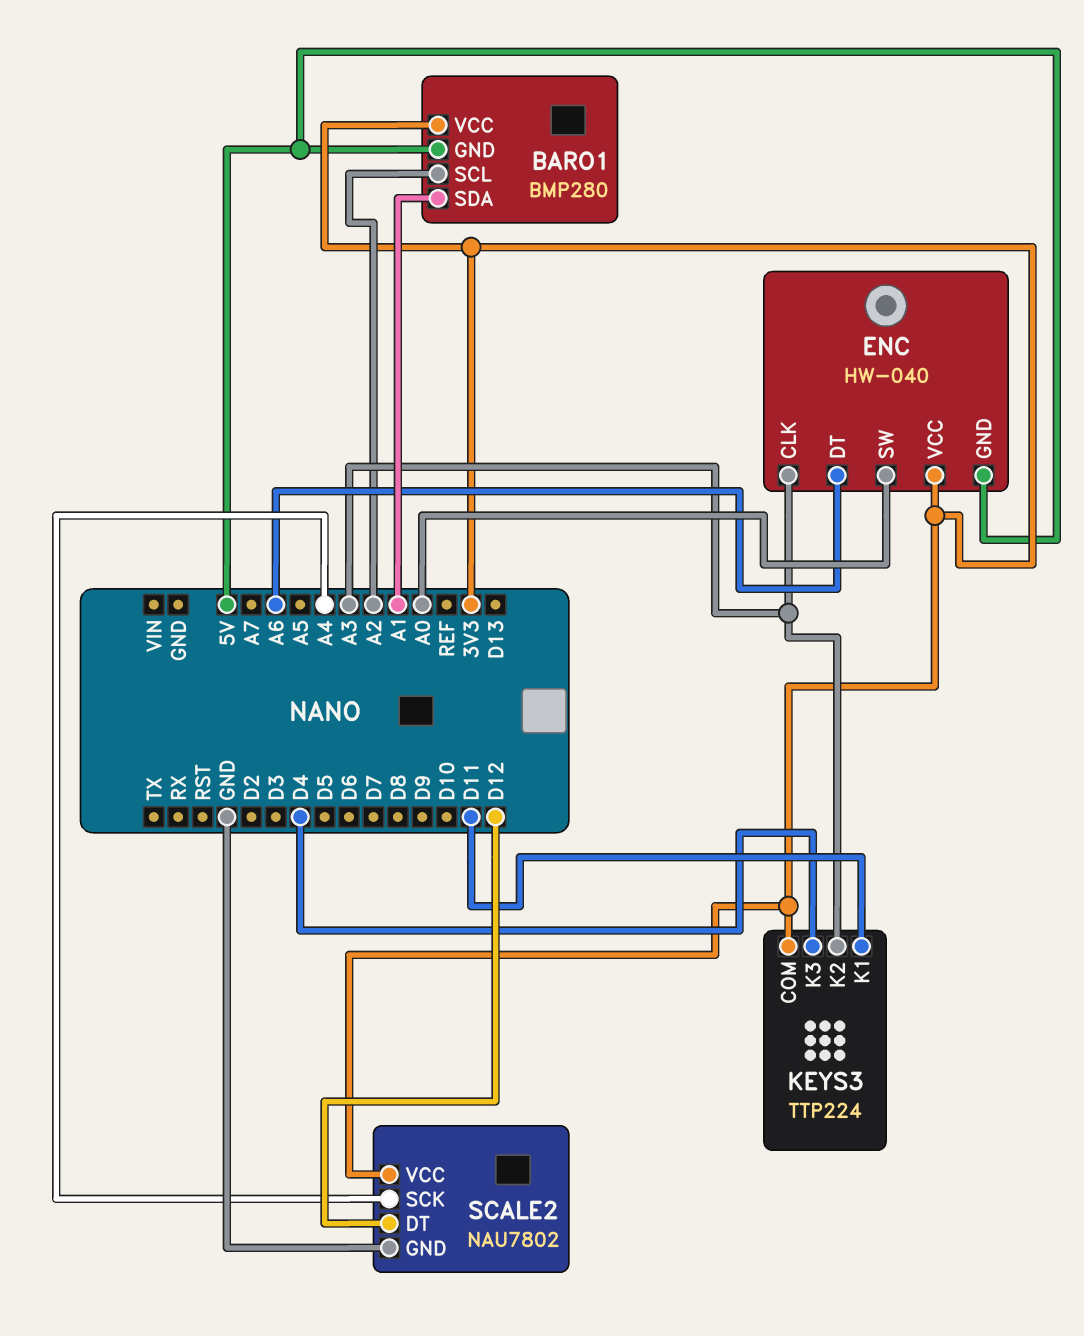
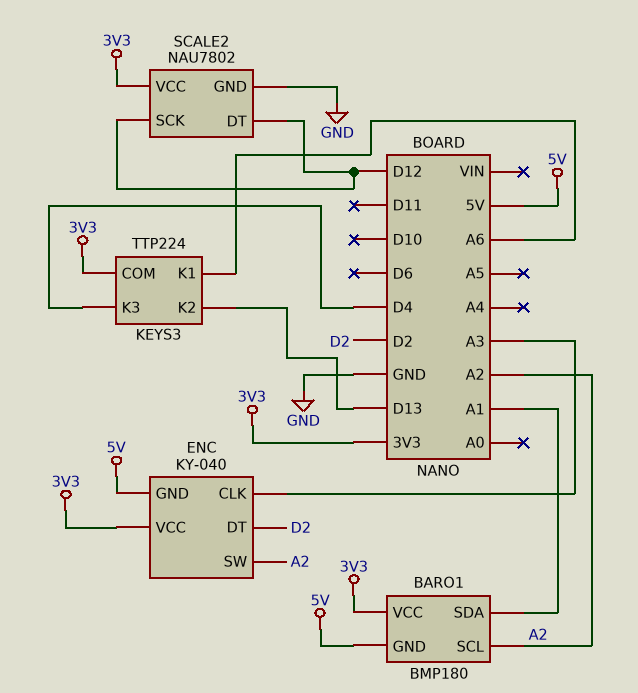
BARO1: BMP280 -> BMP180
ENC: HW-040 -> KY-040
ENC pin DT: A6 -> D2
ENC pin SW: A0 -> A2
KEYS3 pin K1: D11 -> A6
KEYS3 pin K2: A3 -> D13
SCALE2 pin SCK: A4 -> D12

